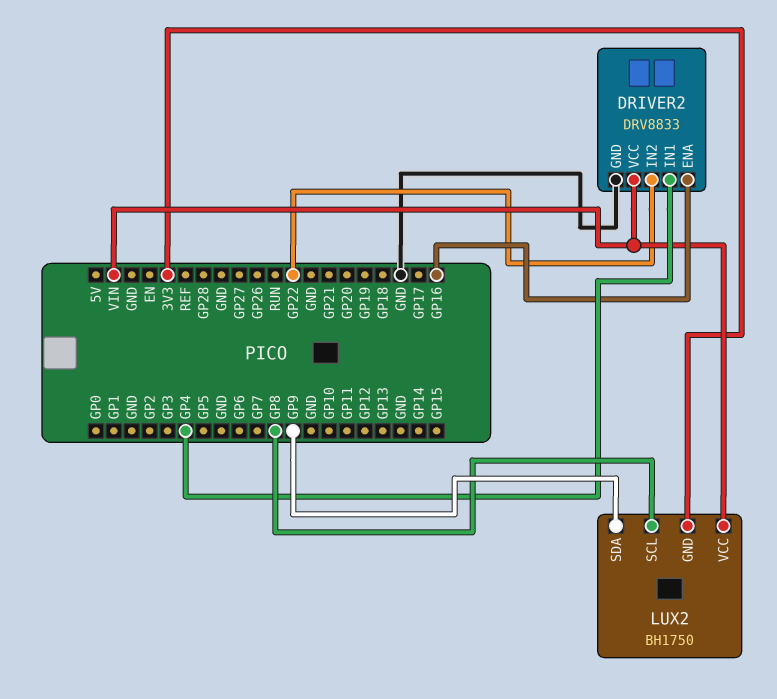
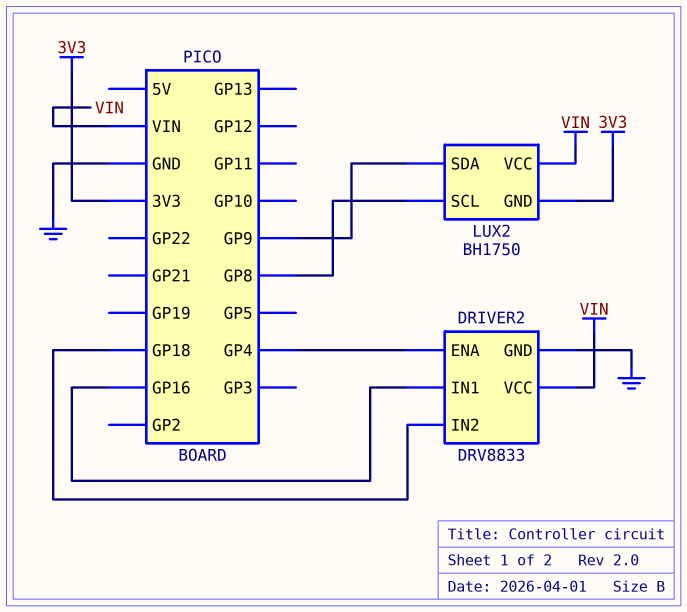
DRIVER2 pin ENA: GP16 -> GP4
DRIVER2 pin IN1: GP4 -> GP16
DRIVER2 pin IN2: GP22 -> GP18

